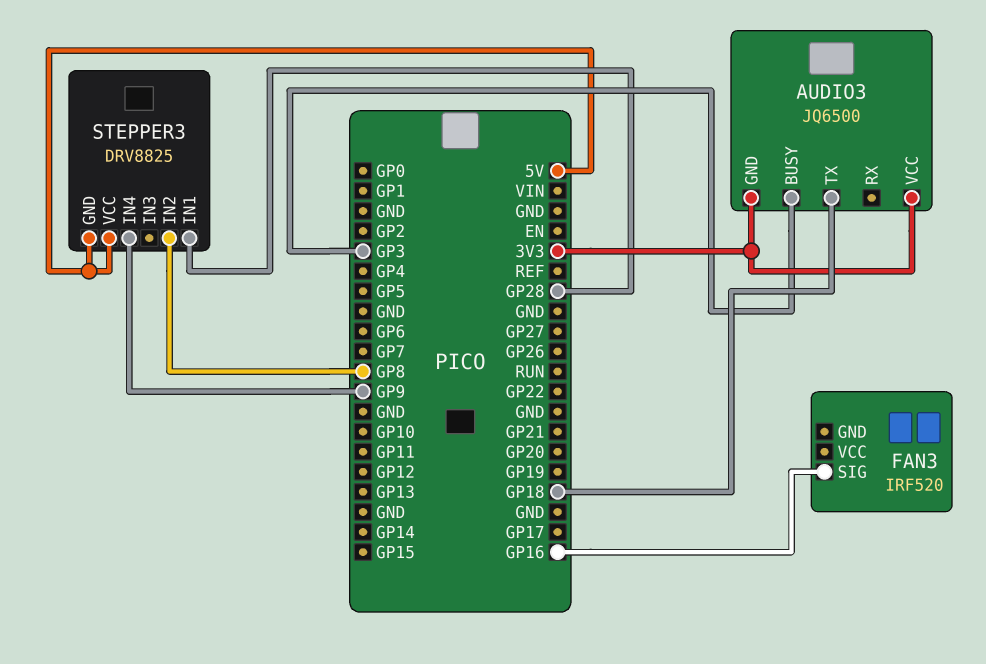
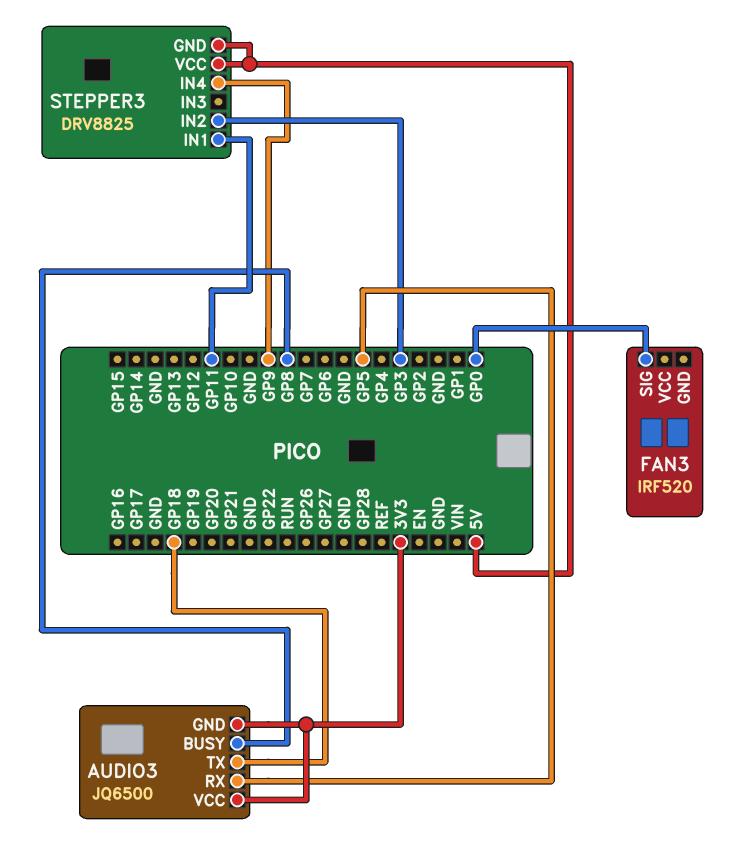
AUDIO3 pin BUSY: GP3 -> GP8
AUDIO3 pin RX: none -> GP5
FAN3 pin SIG: GP16 -> GP0
STEPPER3 pin IN1: GP28 -> GP11
STEPPER3 pin IN2: GP8 -> GP3

